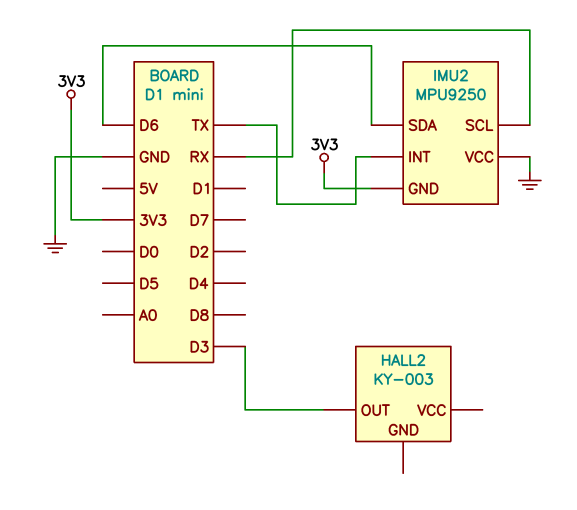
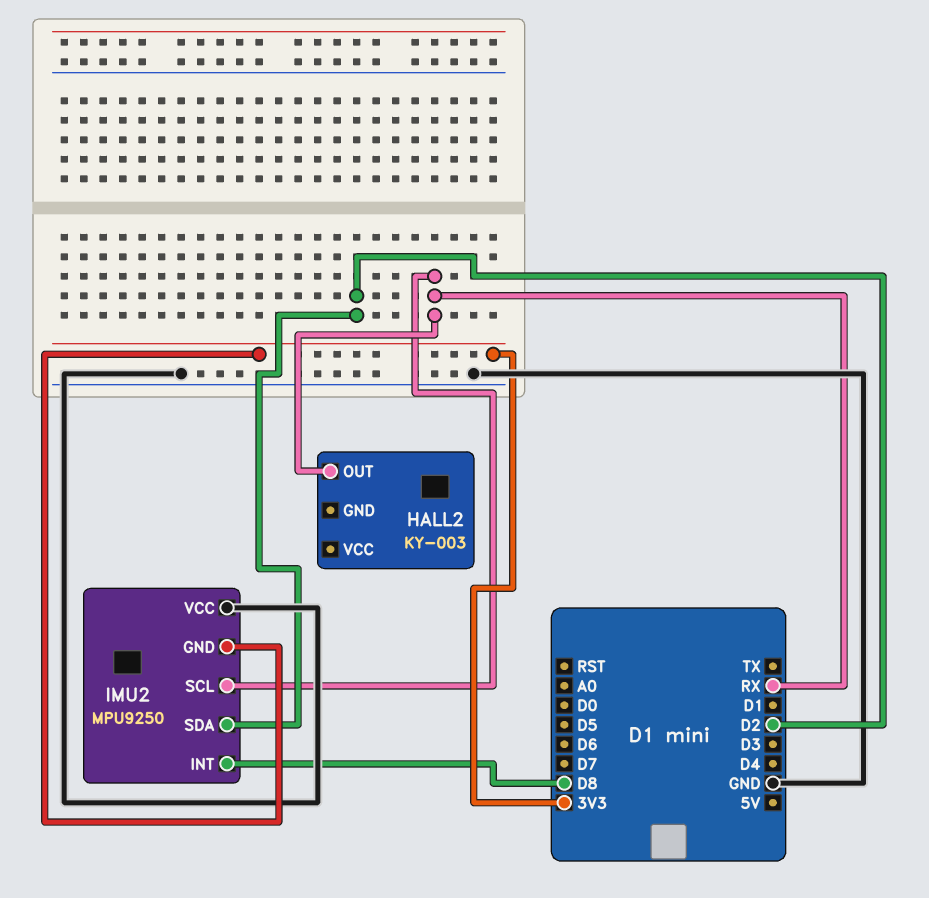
HALL2 pin OUT: D3 -> RX
IMU2 pin INT: TX -> D8
IMU2 pin SDA: D6 -> D2

